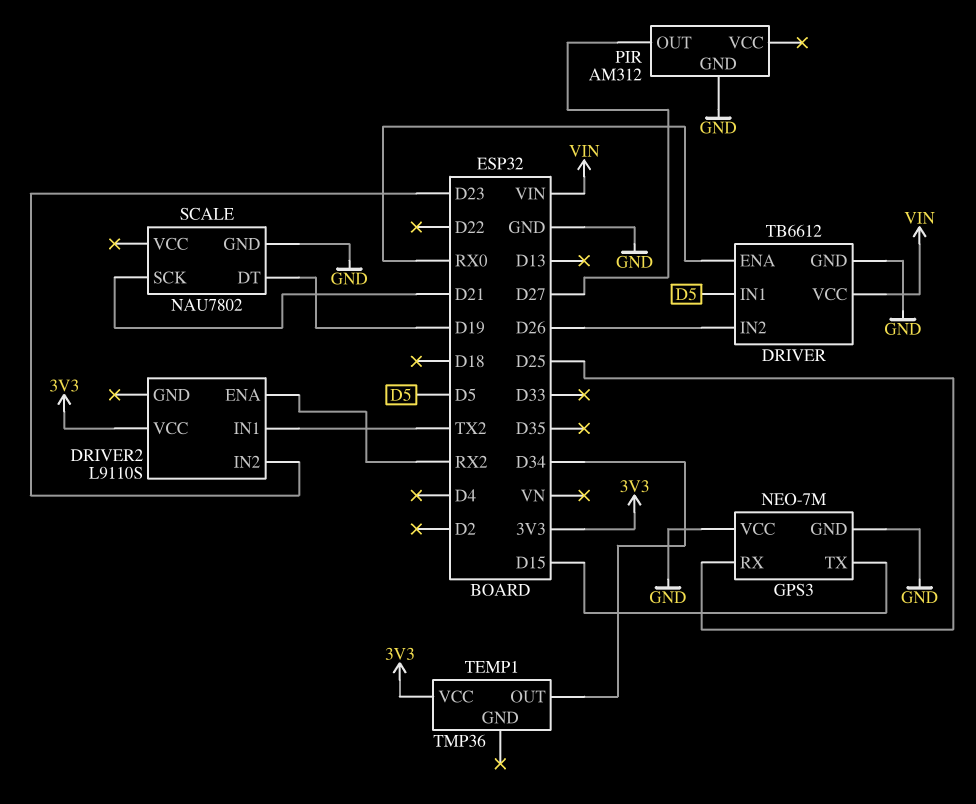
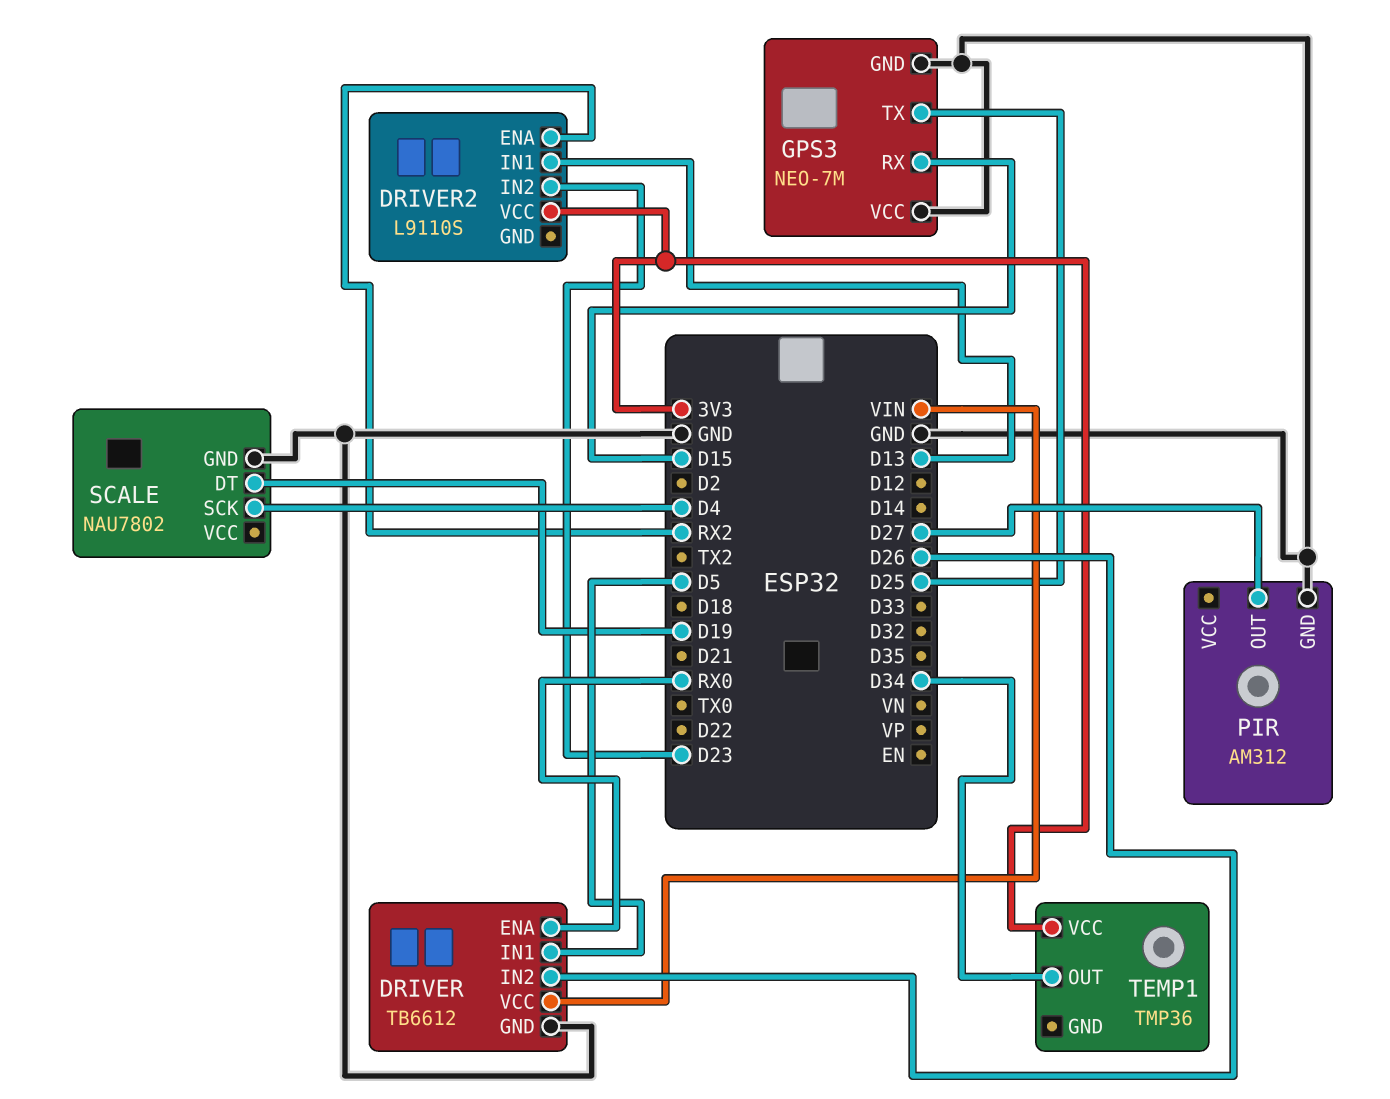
DRIVER2 pin IN1: TX2 -> D13
GPS3 pin RX: D25 -> D15
GPS3 pin TX: D15 -> D25
SCALE pin SCK: D21 -> D4

